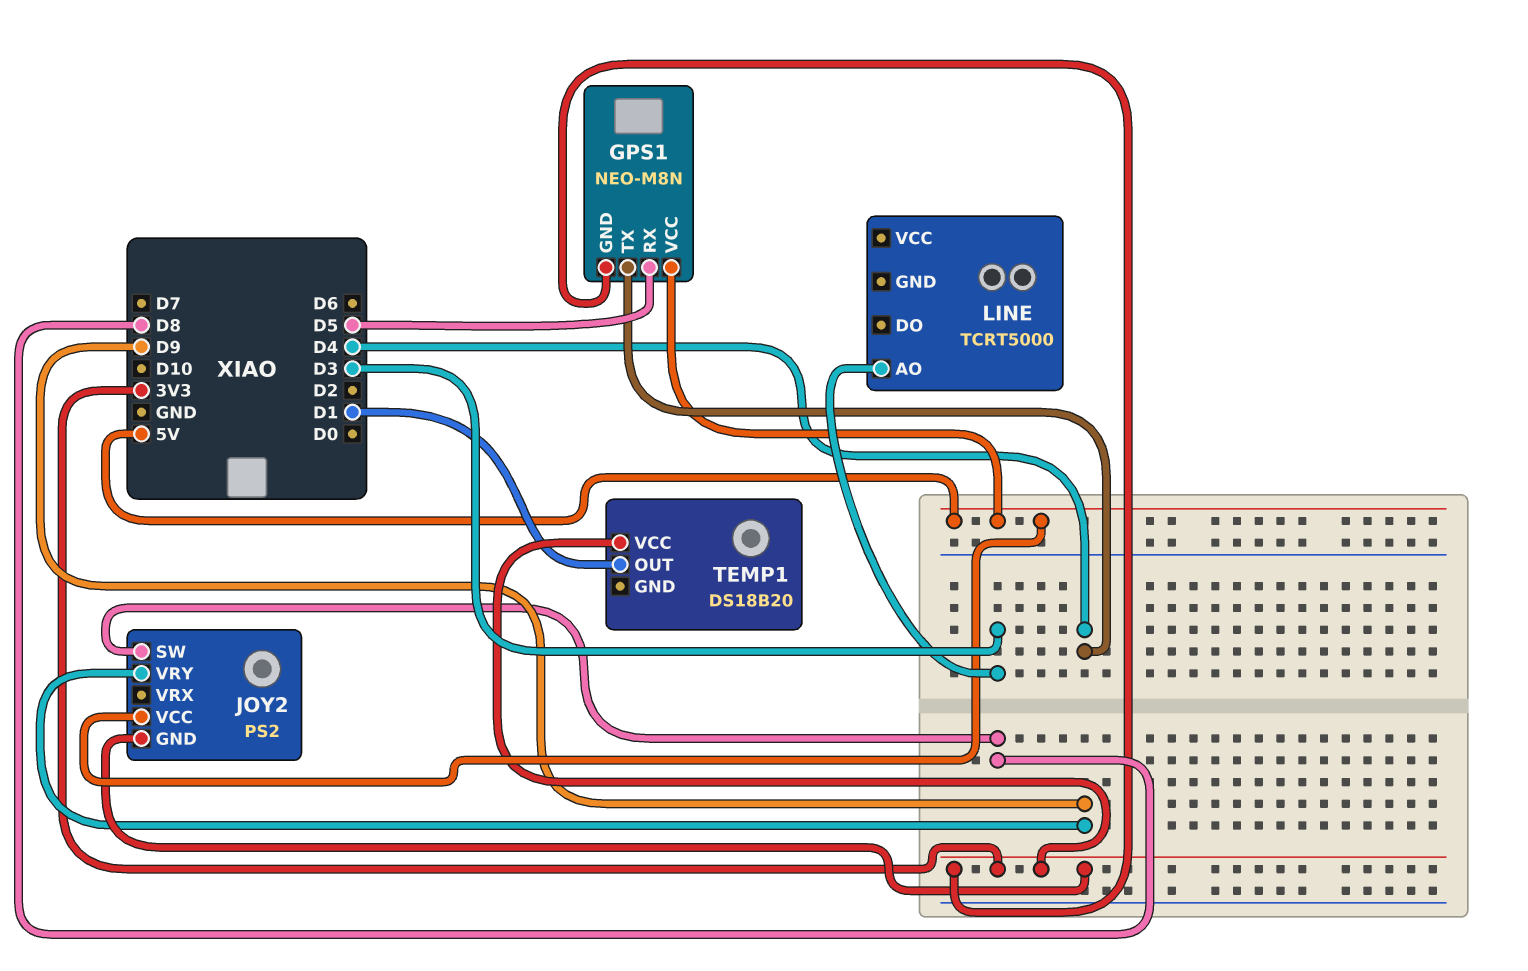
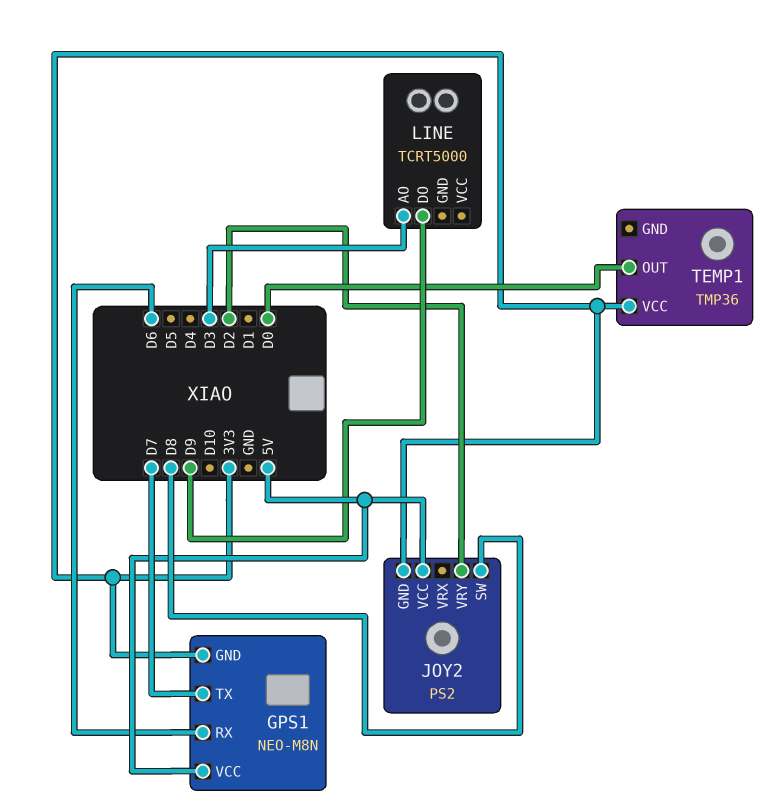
GPS1 pin RX: D5 -> D6
GPS1 pin TX: D4 -> D7
JOY2 pin VRY: D9 -> D2
LINE pin DO: none -> D9
TEMP1: DS18B20 -> TMP36
TEMP1 pin OUT: D1 -> D0

